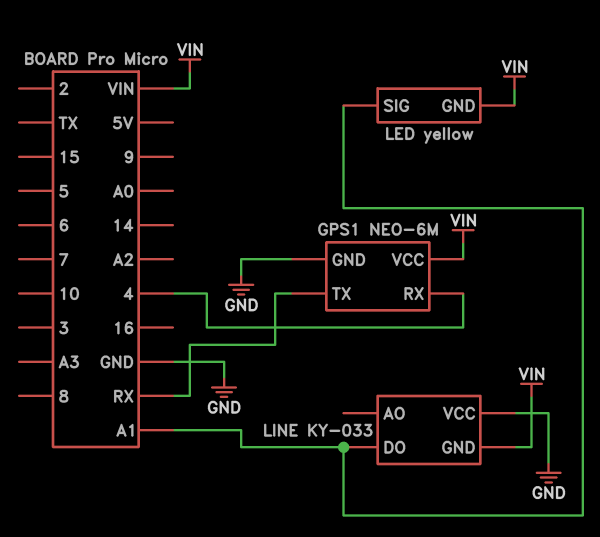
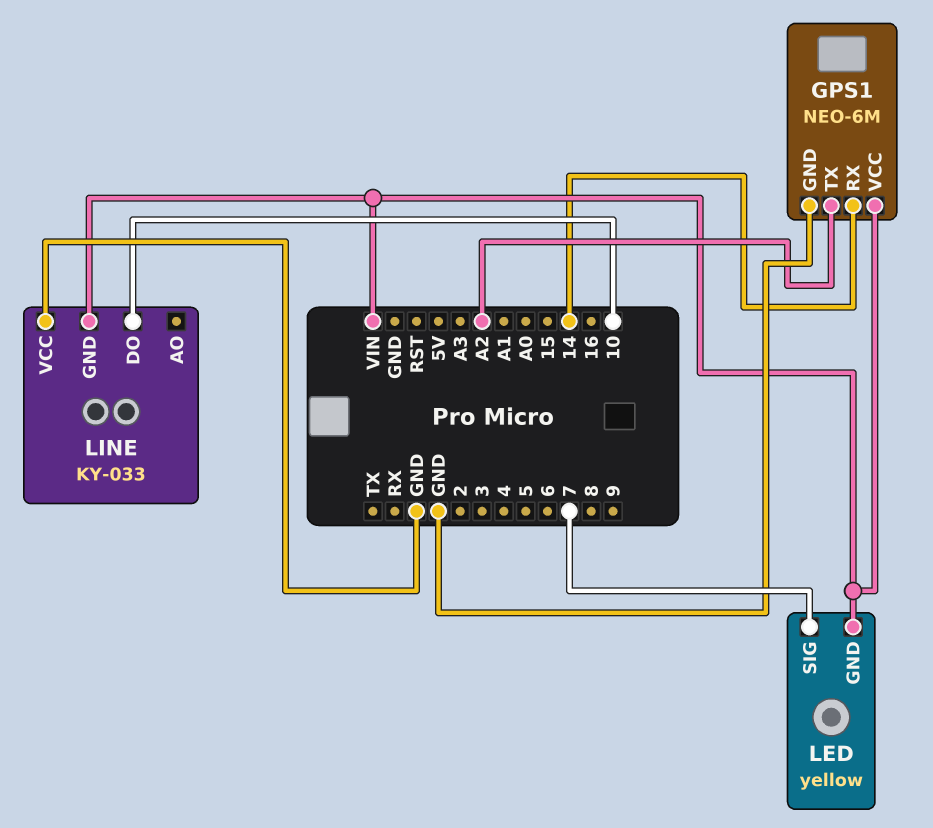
GPS1 pin RX: 4 -> 14
GPS1 pin TX: RX -> A2
LED pin SIG: A1 -> 7
LINE pin DO: A1 -> 10

